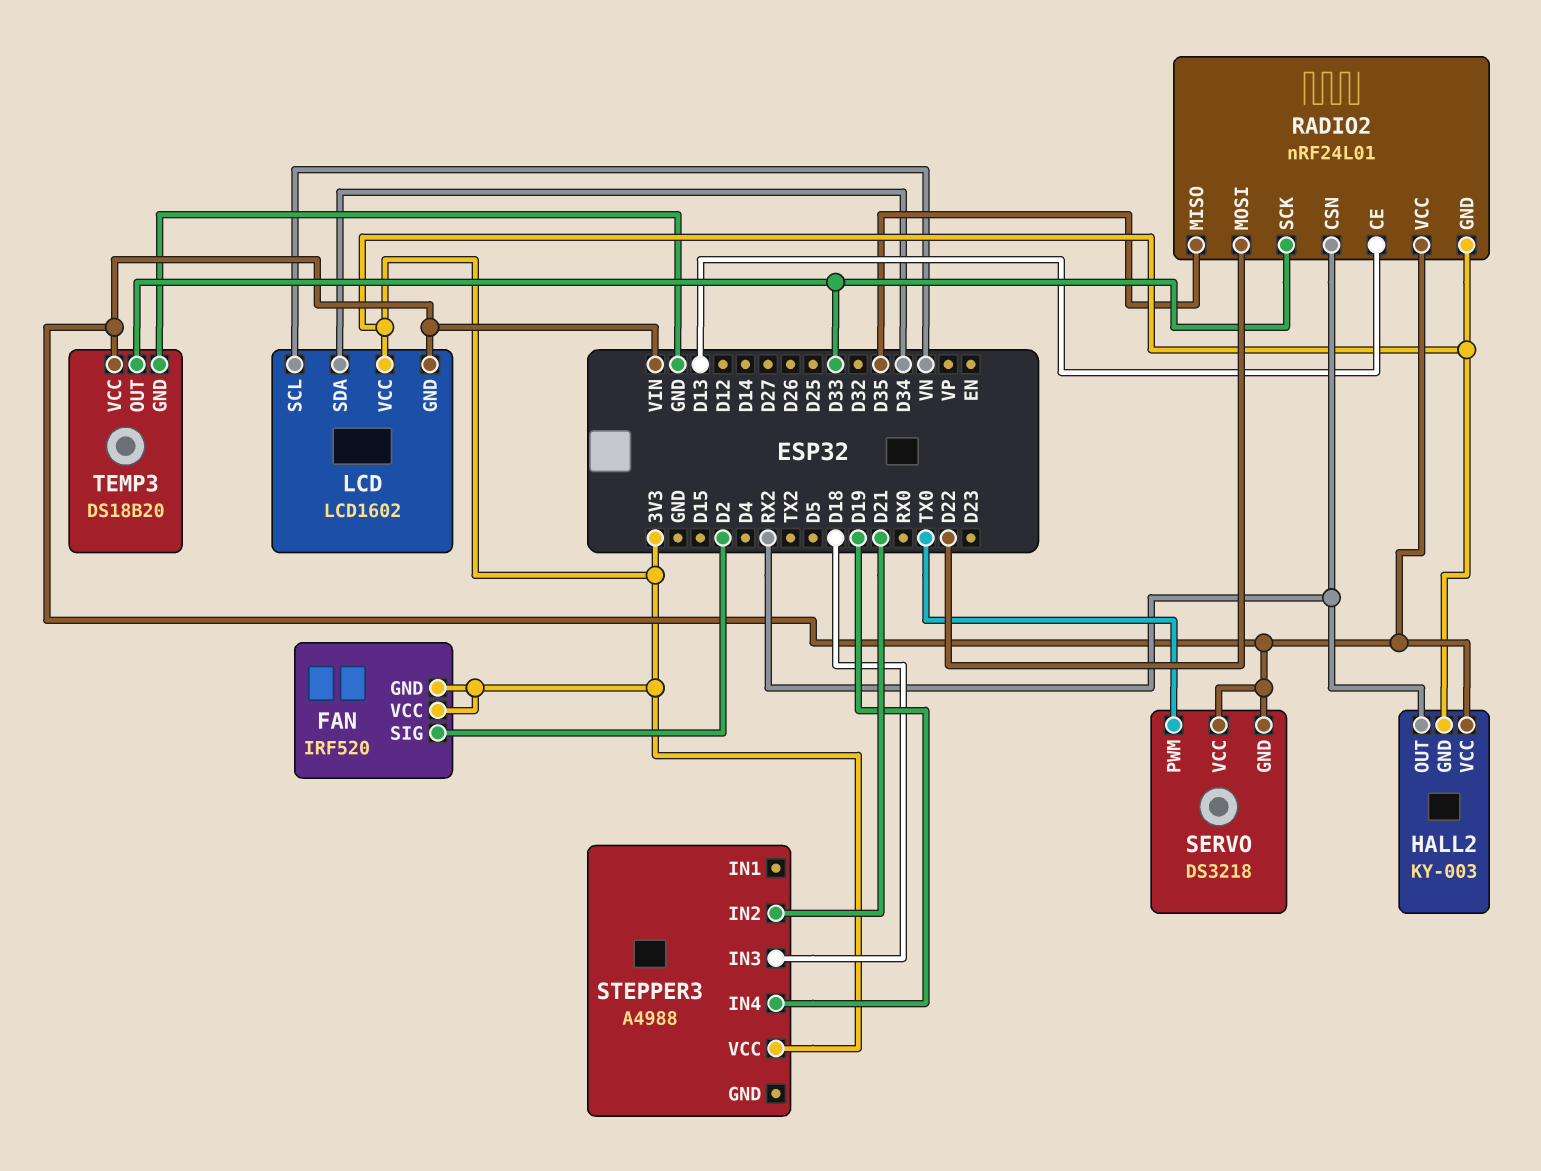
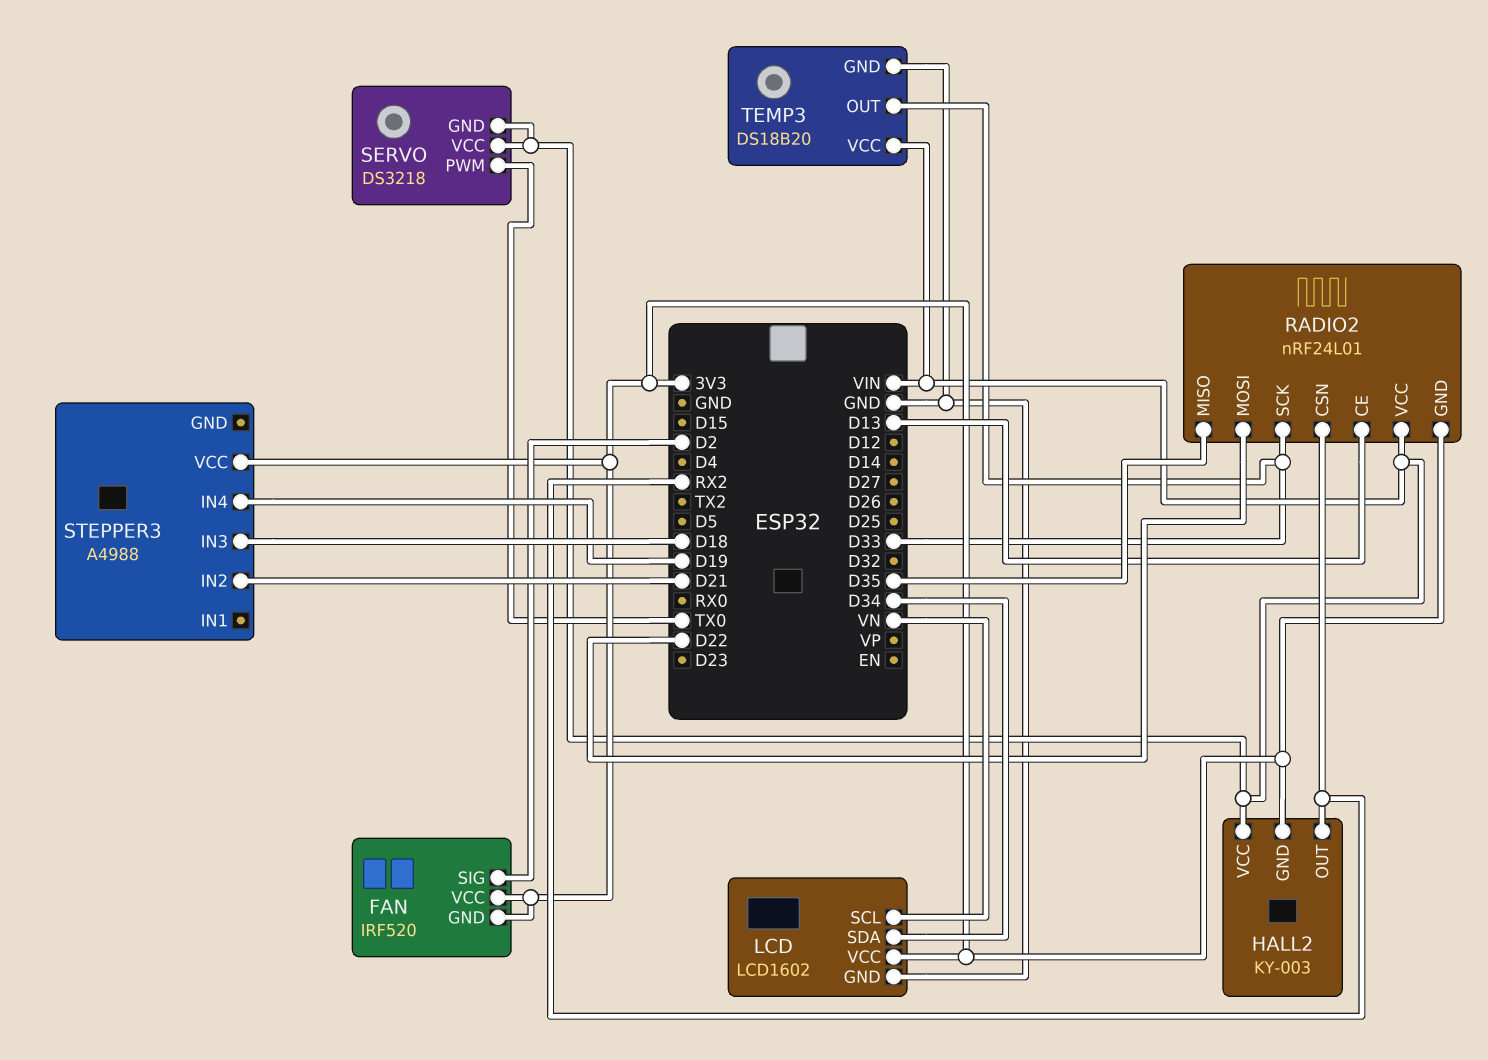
LCD pin GND: VIN -> GND

